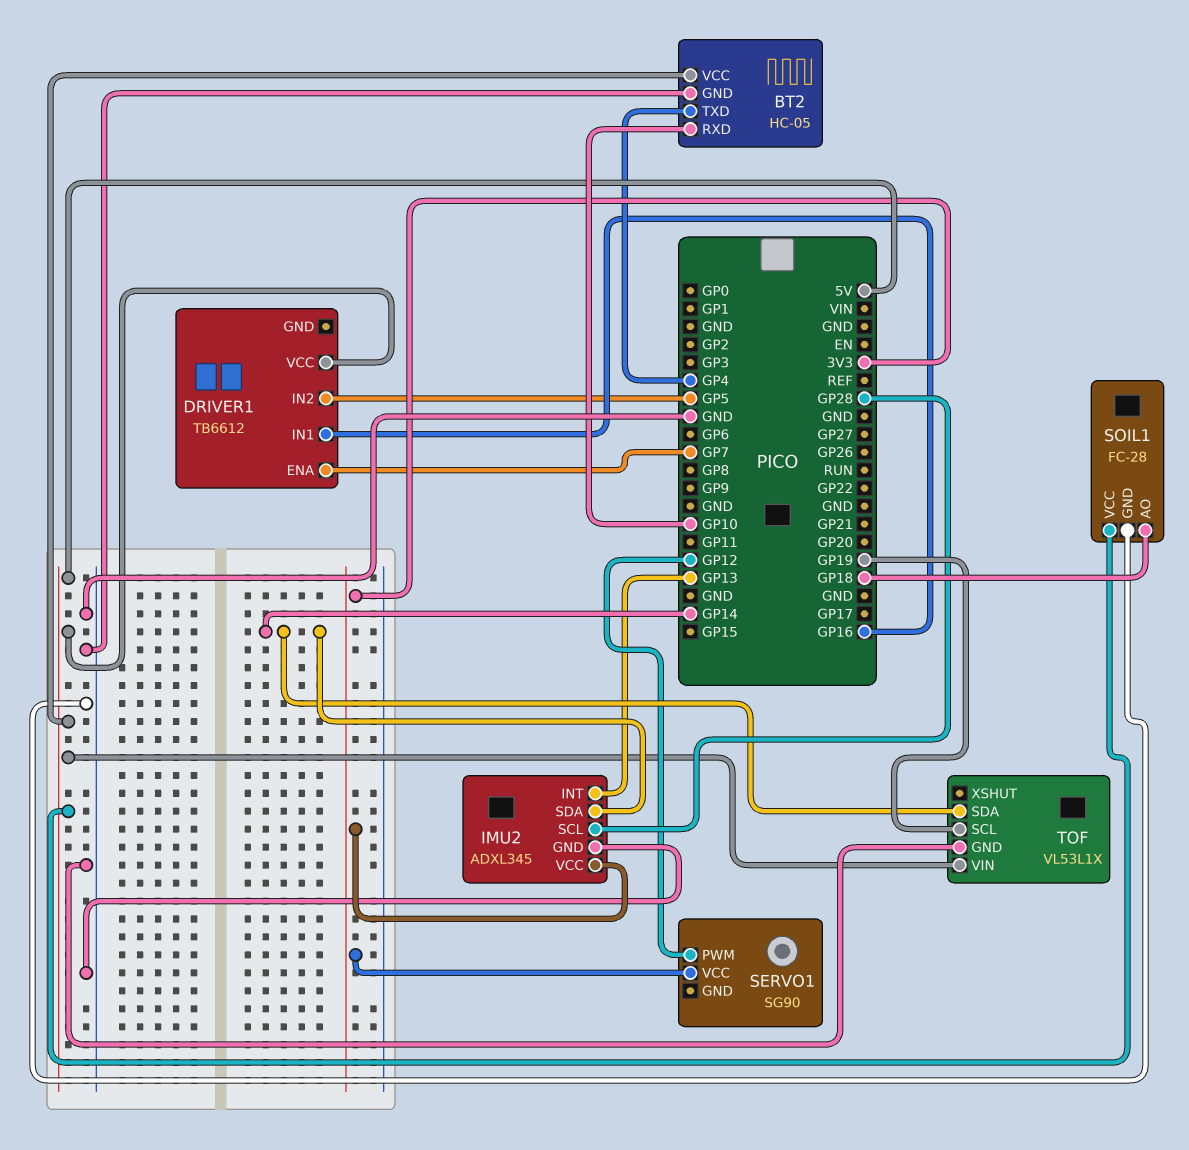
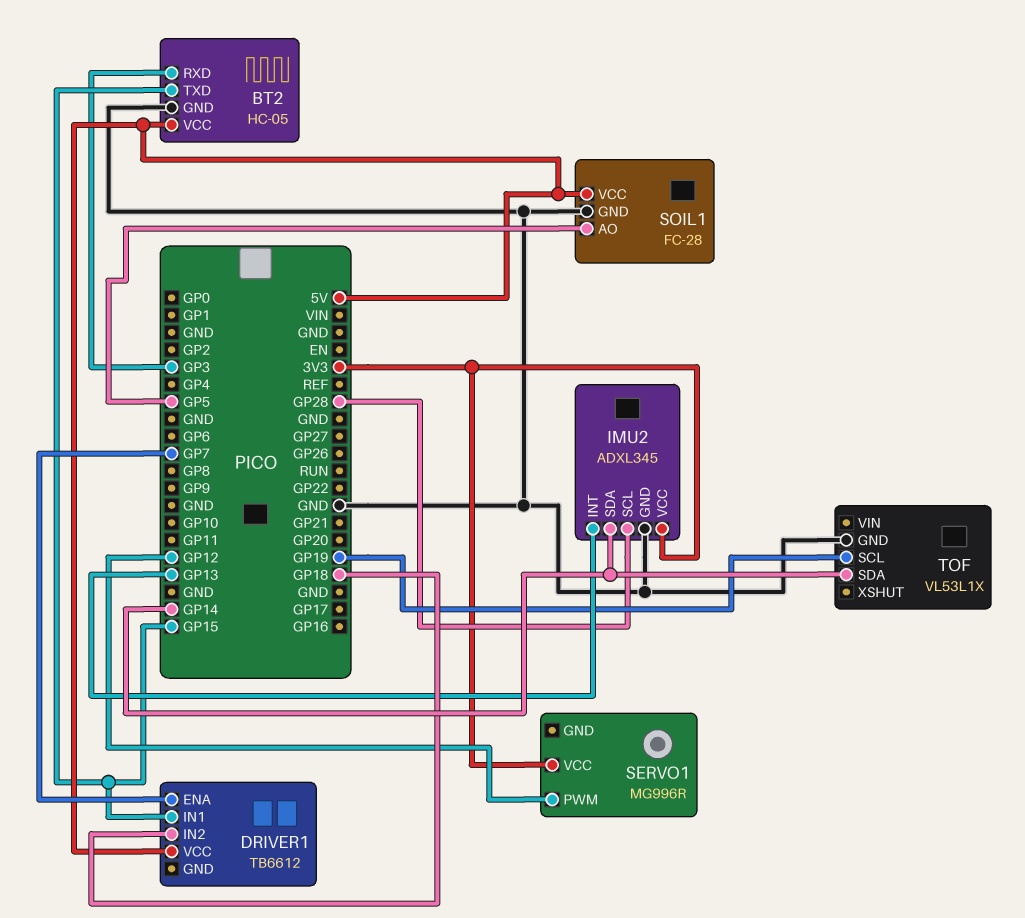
BT2 pin RXD: GP10 -> GP3
BT2 pin TXD: GP4 -> GP15
DRIVER1 pin IN1: GP16 -> GP15
DRIVER1 pin IN2: GP5 -> GP18
SERVO1: SG90 -> MG996R
SOIL1 pin AO: GP18 -> GP5
TOF pin VIN: 5V -> none

